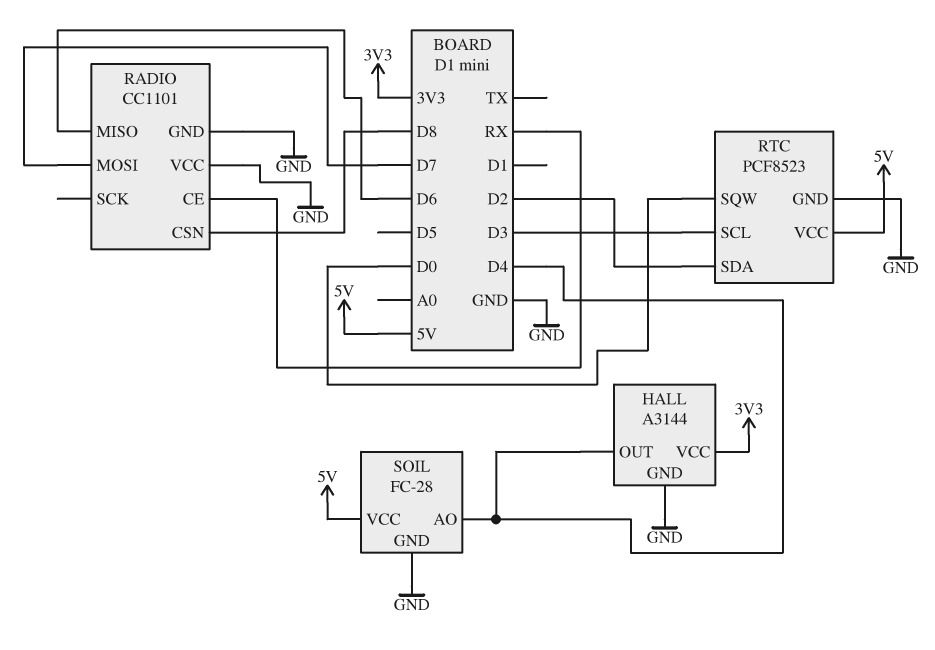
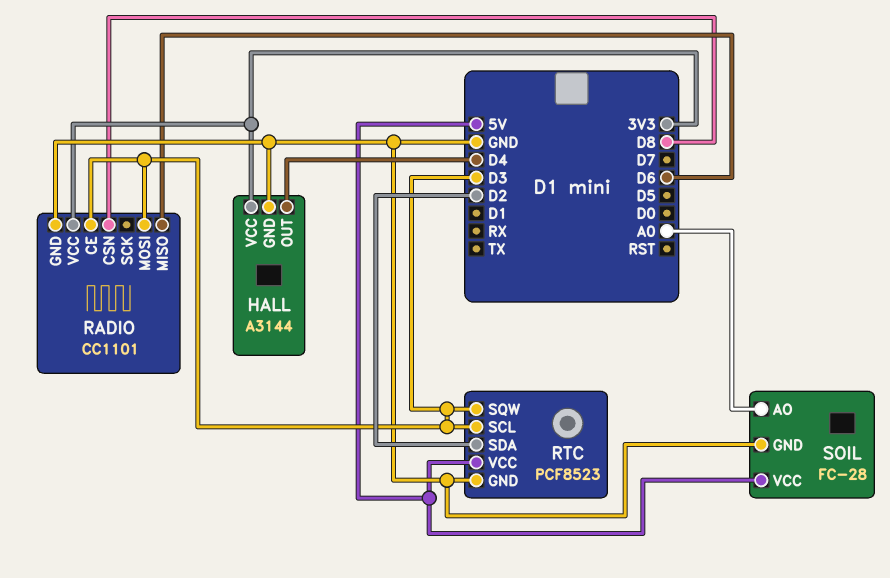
RADIO pin CE: RX -> D3
RADIO pin MOSI: D7 -> D3
RADIO pin VCC: GND -> 3V3
RTC pin SQW: D0 -> D3
SOIL pin AO: D4 -> A0

